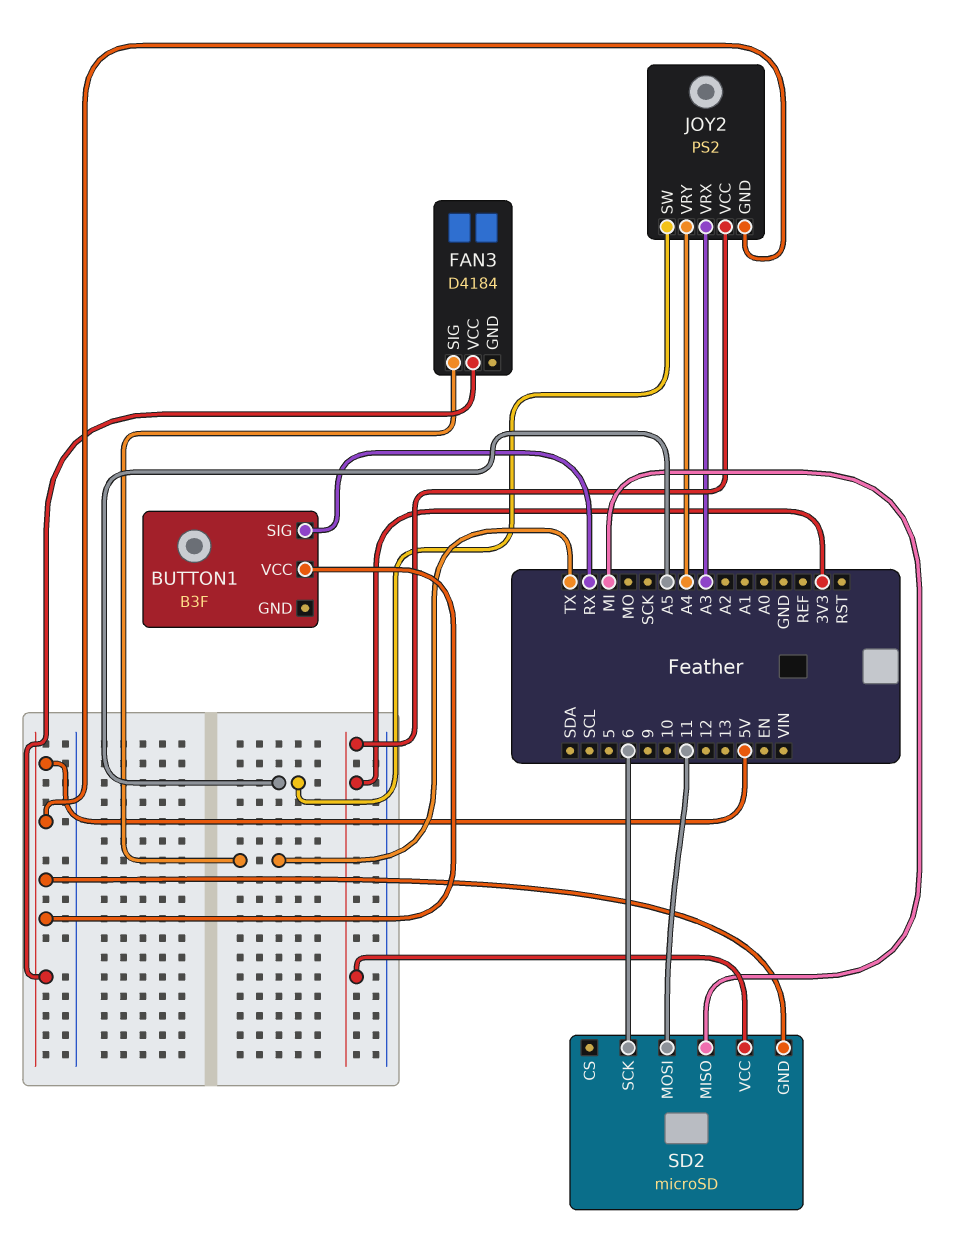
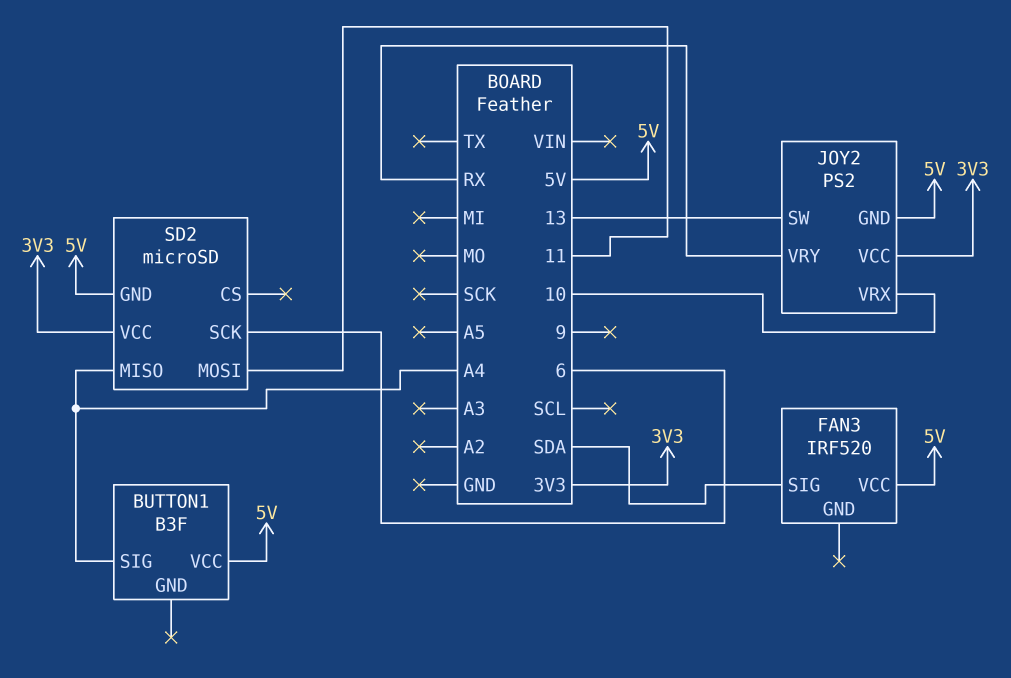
BUTTON1 pin SIG: RX -> A4
FAN3: D4184 -> IRF520
FAN3 pin SIG: TX -> SDA
JOY2 pin SW: A5 -> 13
JOY2 pin VRX: A3 -> 10
JOY2 pin VRY: A4 -> RX
SD2 pin MISO: MI -> A4

